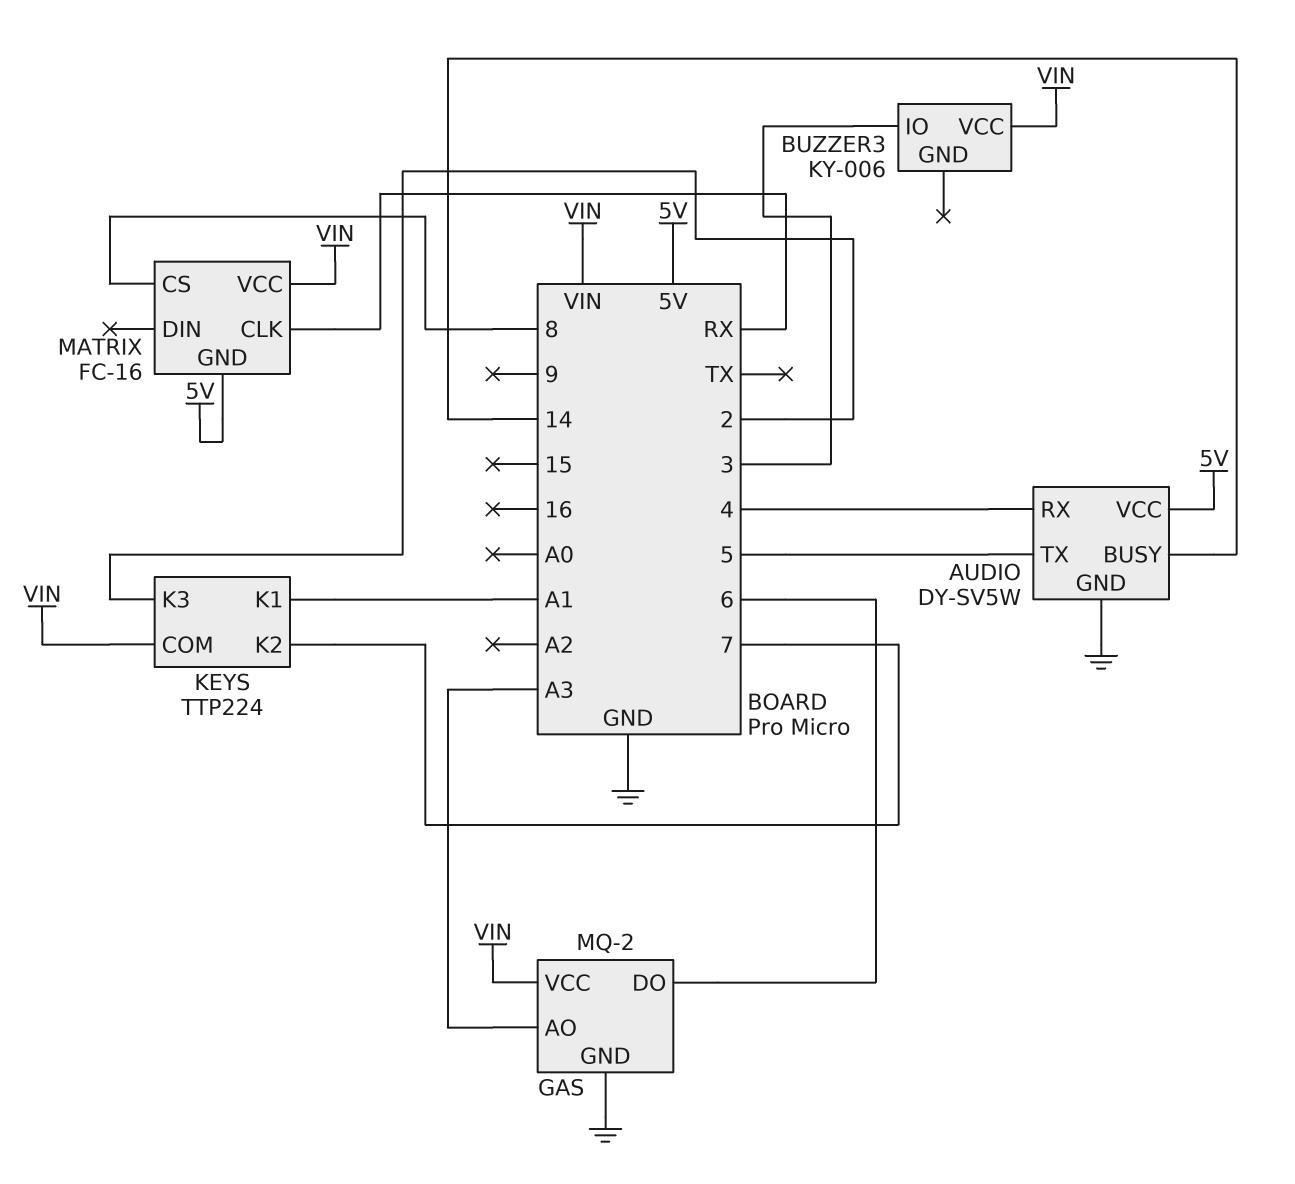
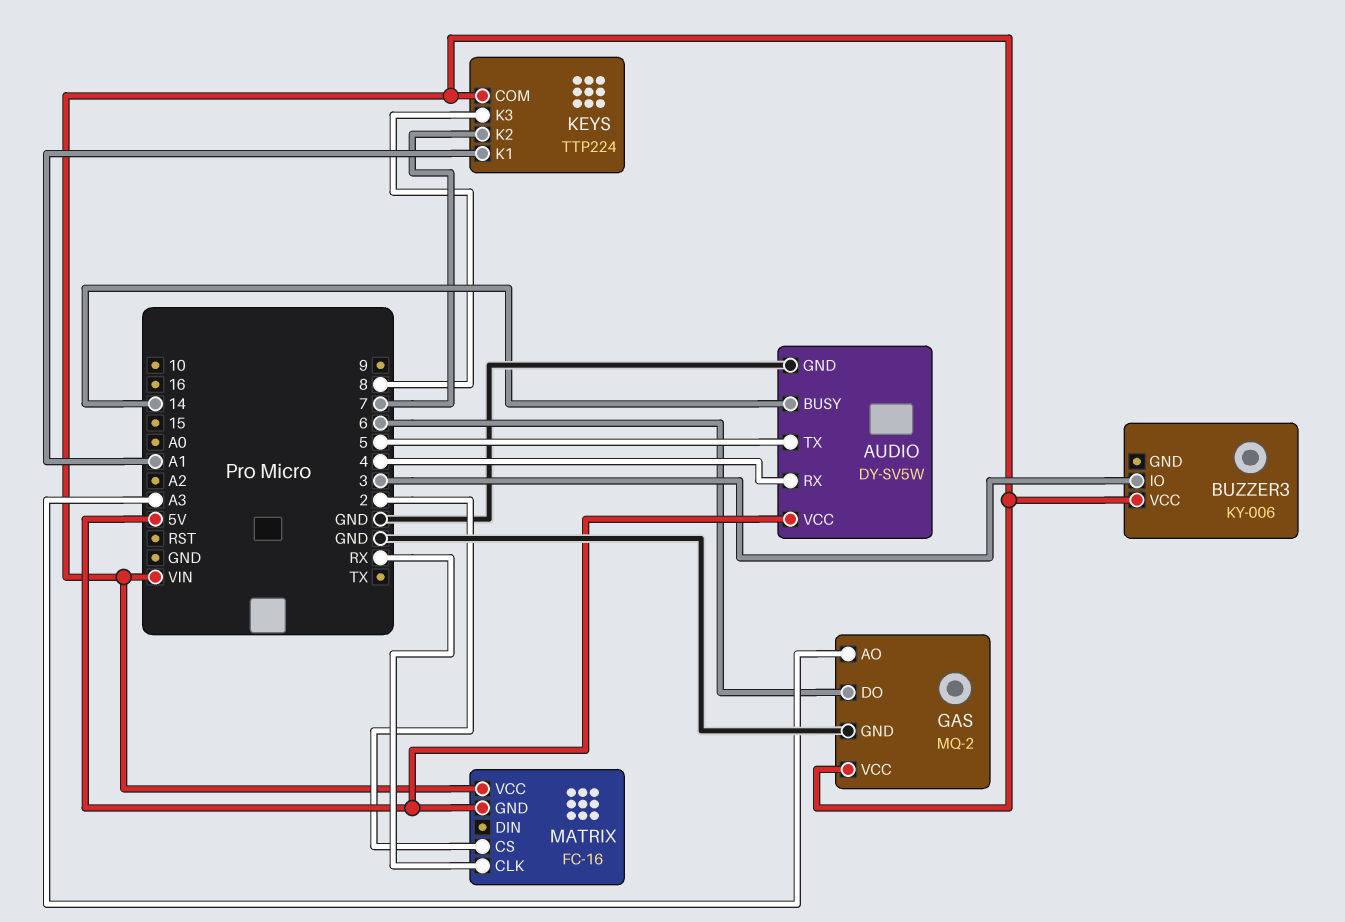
KEYS pin K3: 2 -> 8
MATRIX pin CS: 8 -> 2

